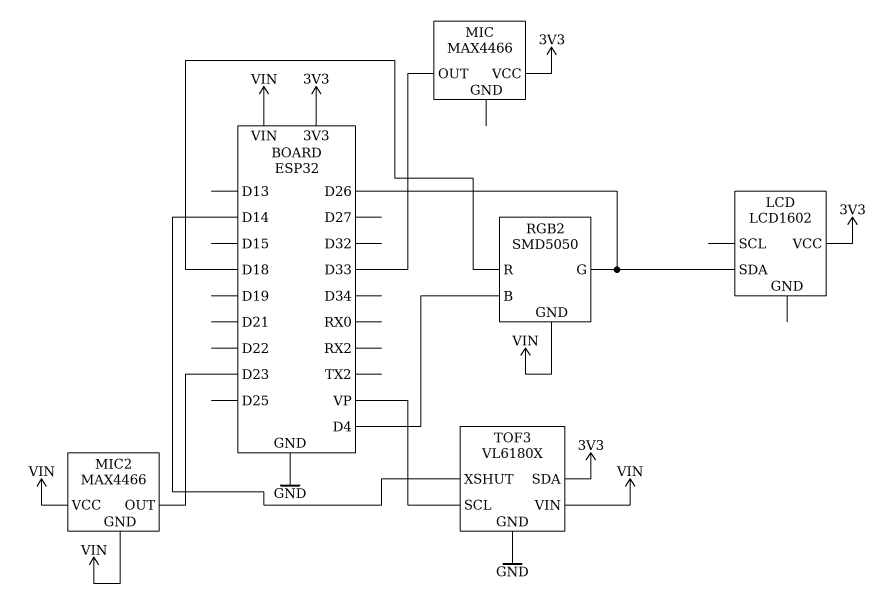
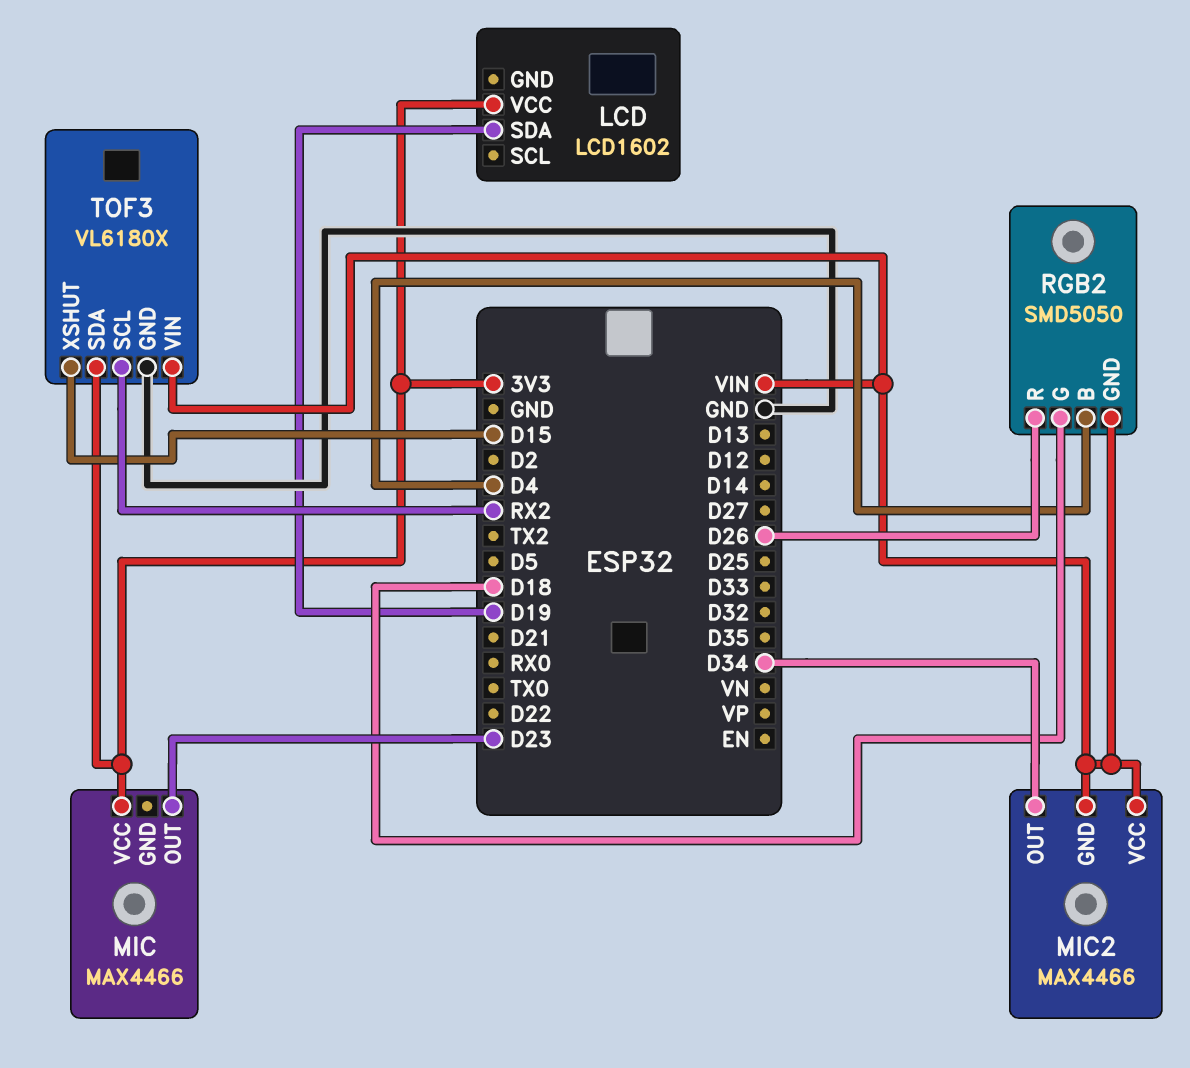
LCD pin SDA: D26 -> D19
MIC pin OUT: D33 -> D23
MIC2 pin OUT: D23 -> D34
RGB2 pin G: D26 -> D18
RGB2 pin R: D18 -> D26
TOF3 pin SCL: VP -> RX2
TOF3 pin XSHUT: D14 -> D15

